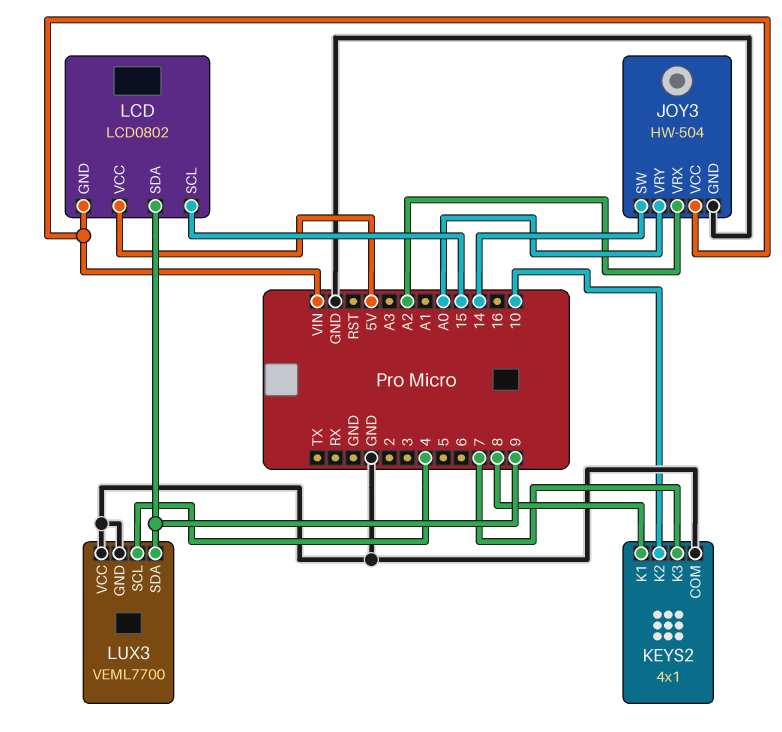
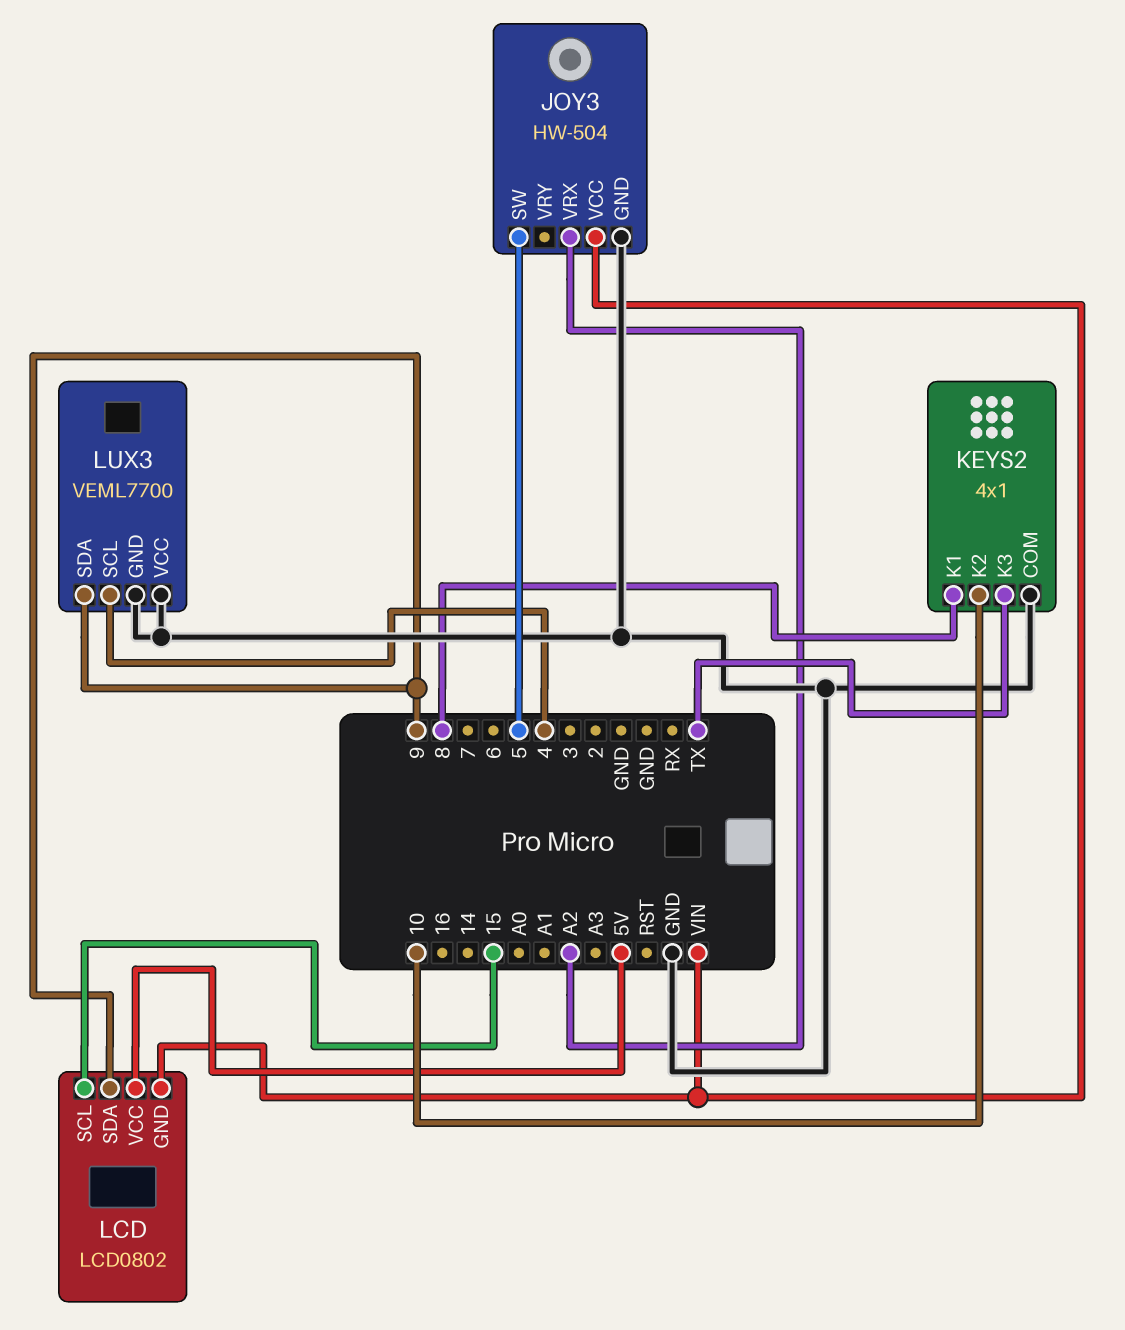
JOY3 pin SW: 14 -> 5
JOY3 pin VRY: A0 -> none
KEYS2 pin K3: 7 -> TX

